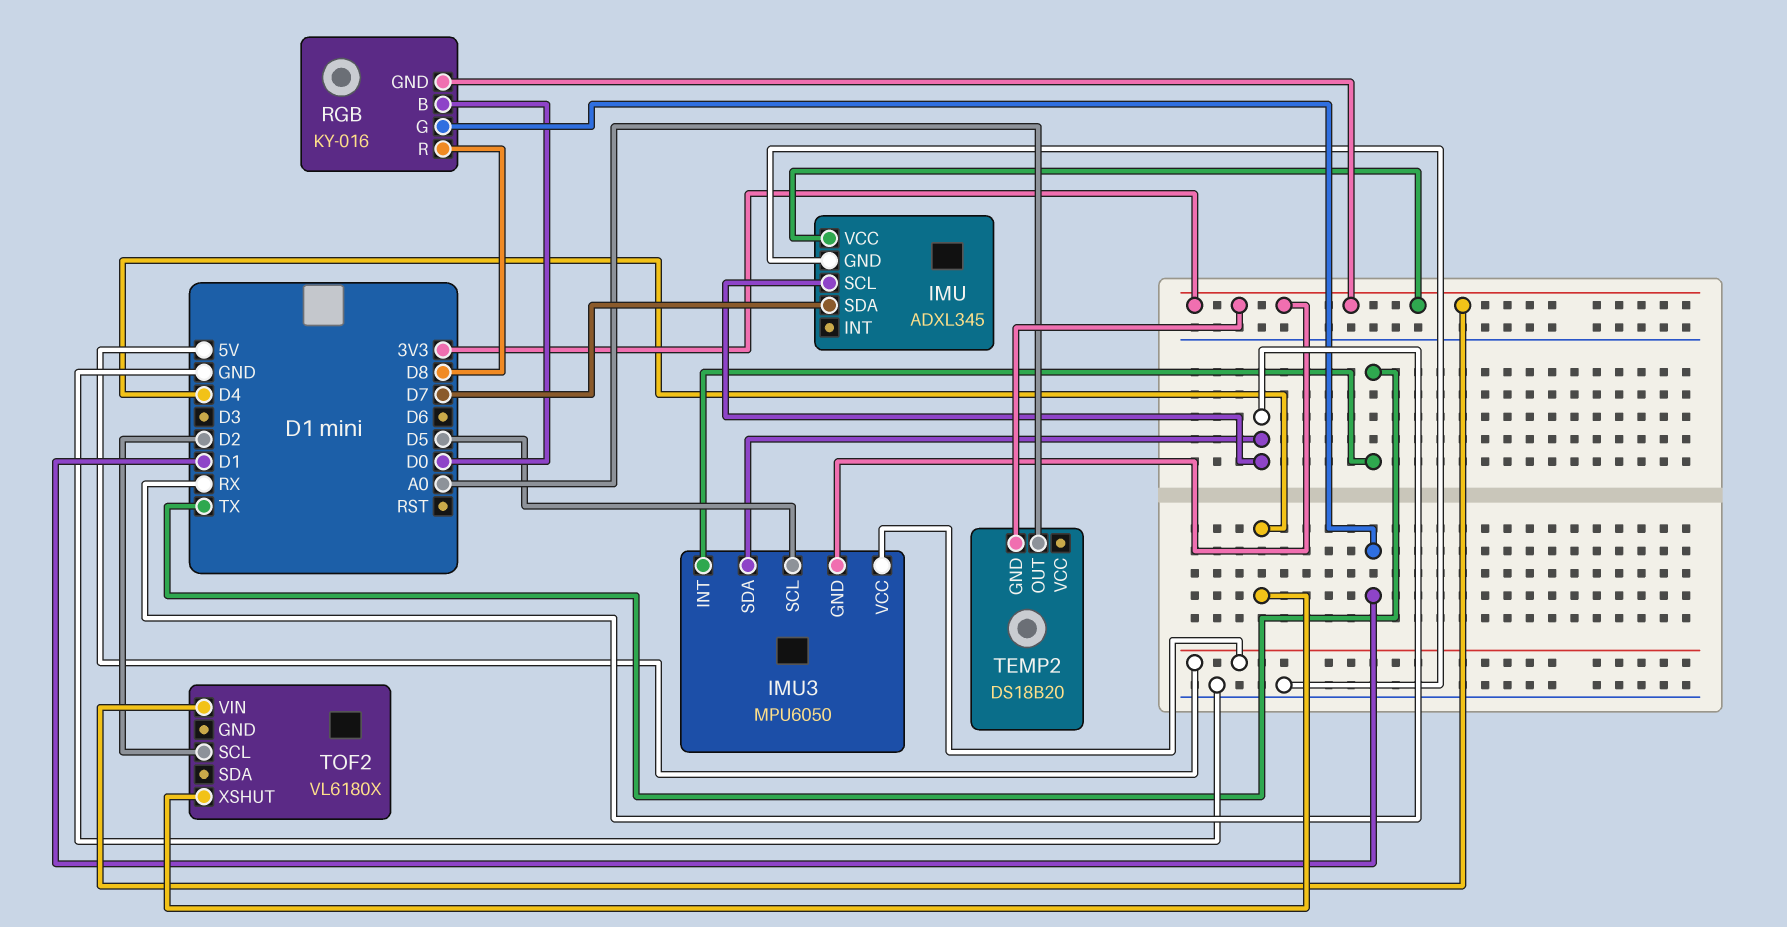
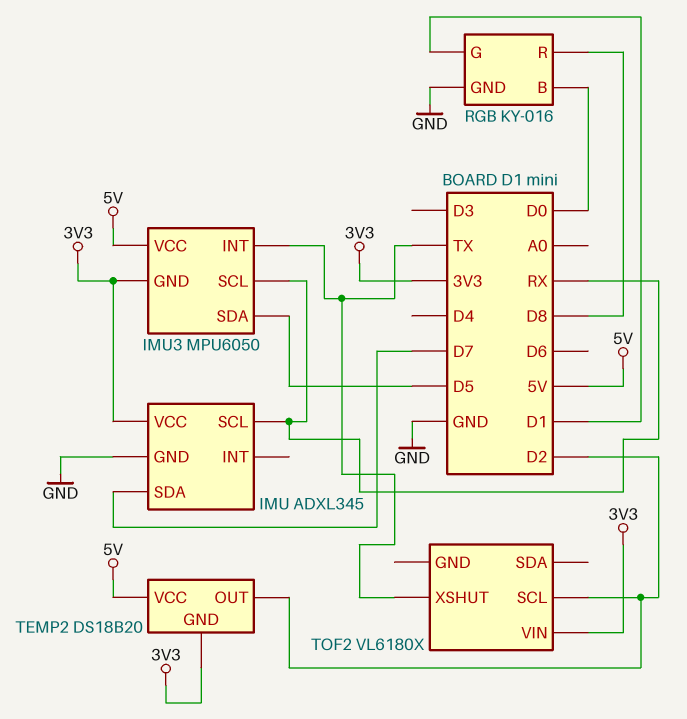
IMU3 pin SCL: D5 -> RX
IMU3 pin SDA: RX -> D5
RGB pin GND: 3V3 -> GND
TEMP2 pin OUT: A0 -> D2
TEMP2 pin VCC: none -> 5V
TOF2 pin XSHUT: D4 -> TX

